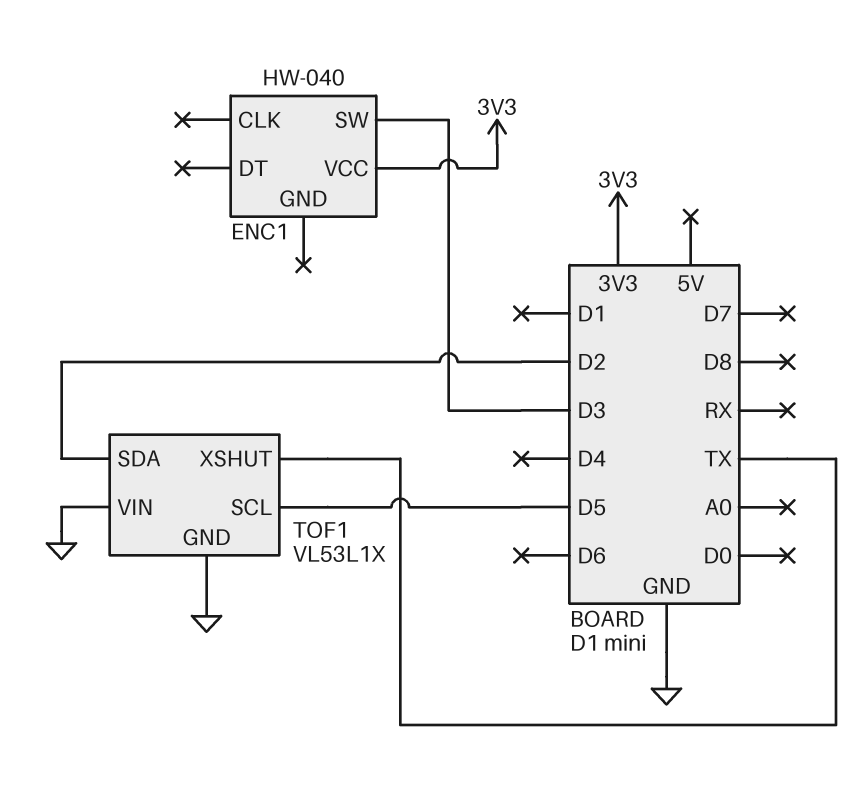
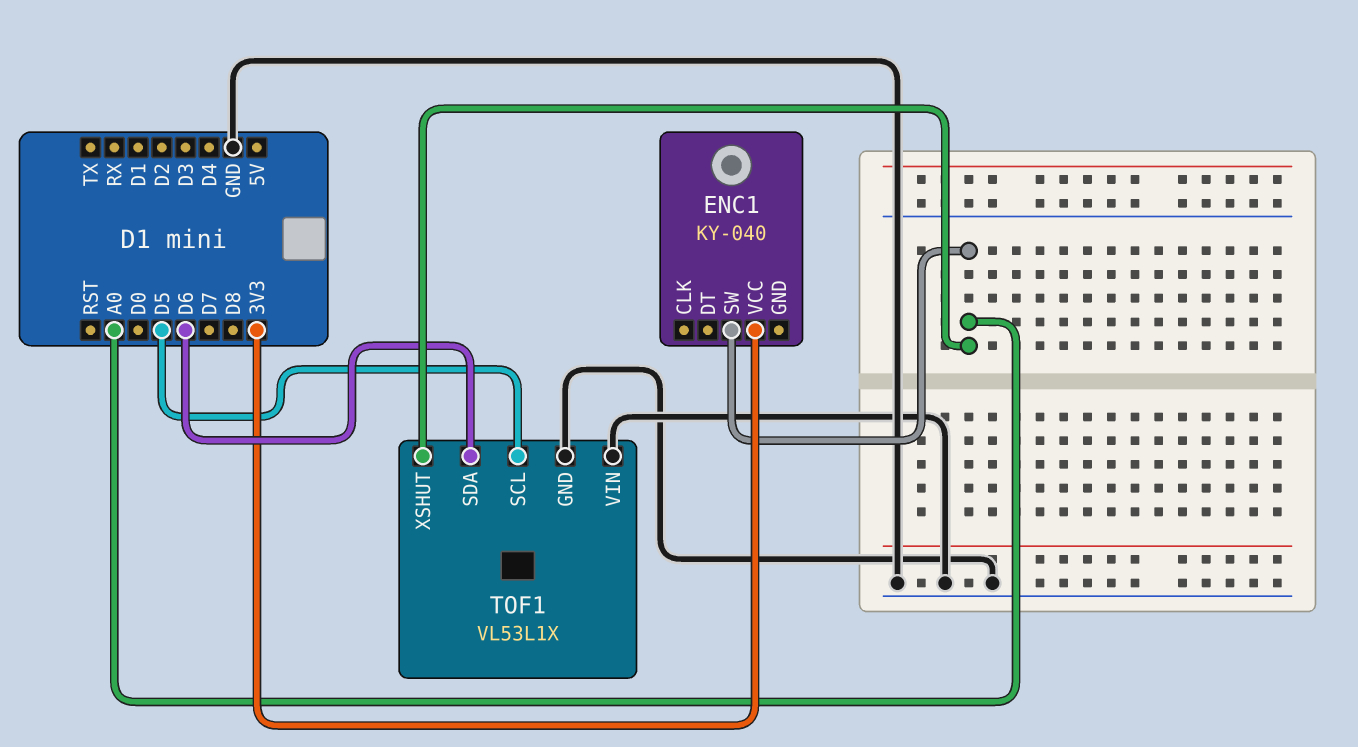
ENC1: HW-040 -> KY-040
ENC1 pin SW: D3 -> A0
TOF1 pin SDA: D2 -> D6
TOF1 pin XSHUT: TX -> A0

